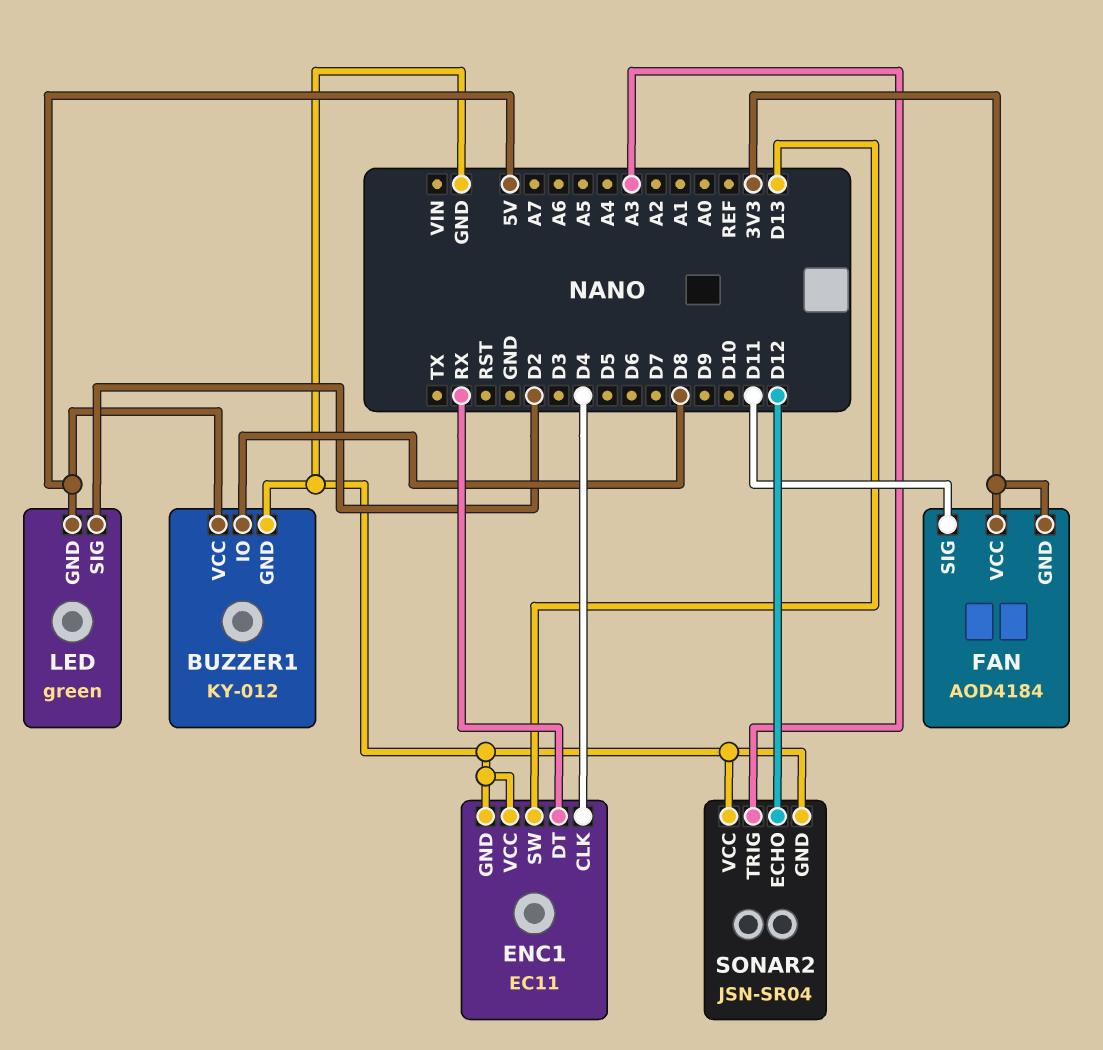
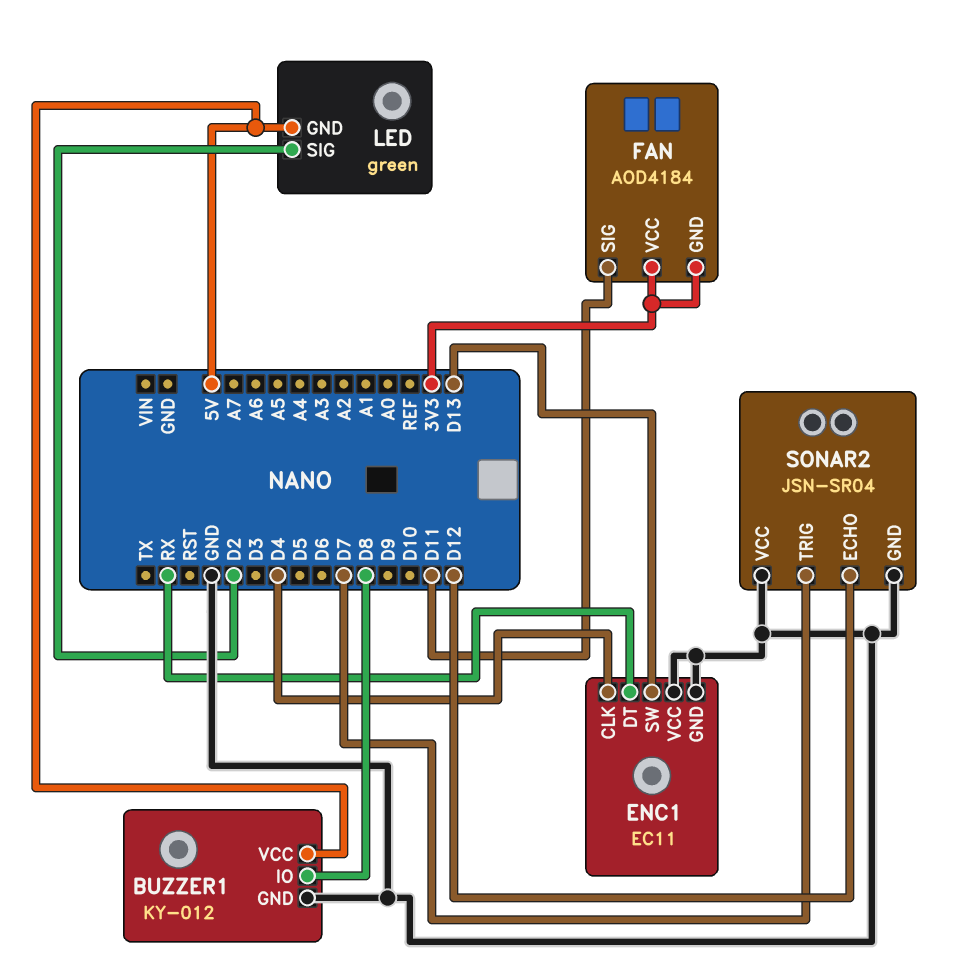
SONAR2 pin TRIG: A3 -> D7

